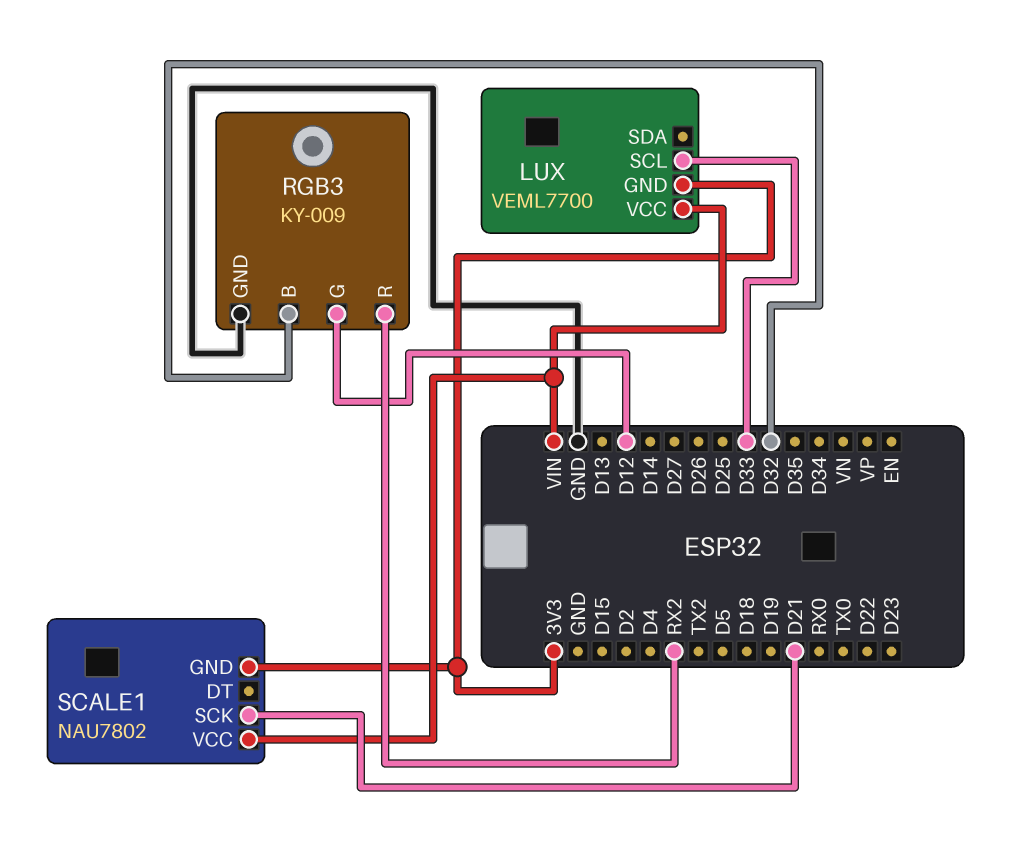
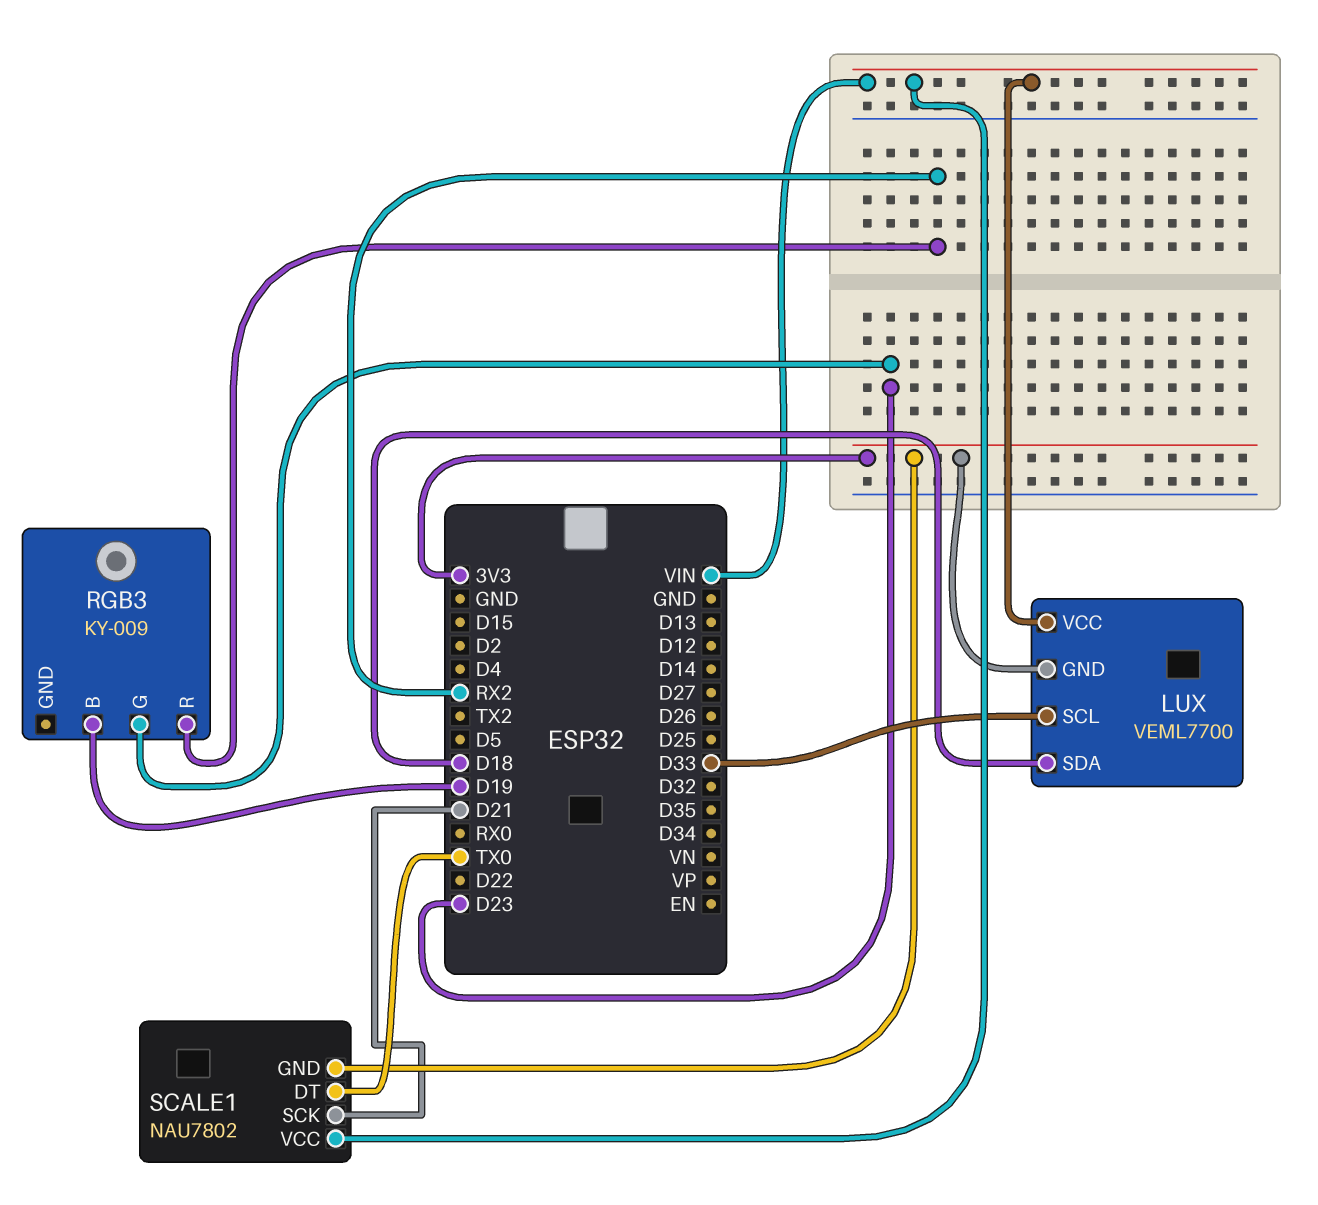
LUX pin SDA: none -> D18
RGB3 pin B: D32 -> D19
RGB3 pin G: D12 -> D23
RGB3 pin GND: GND -> none
SCALE1 pin DT: none -> TX0

